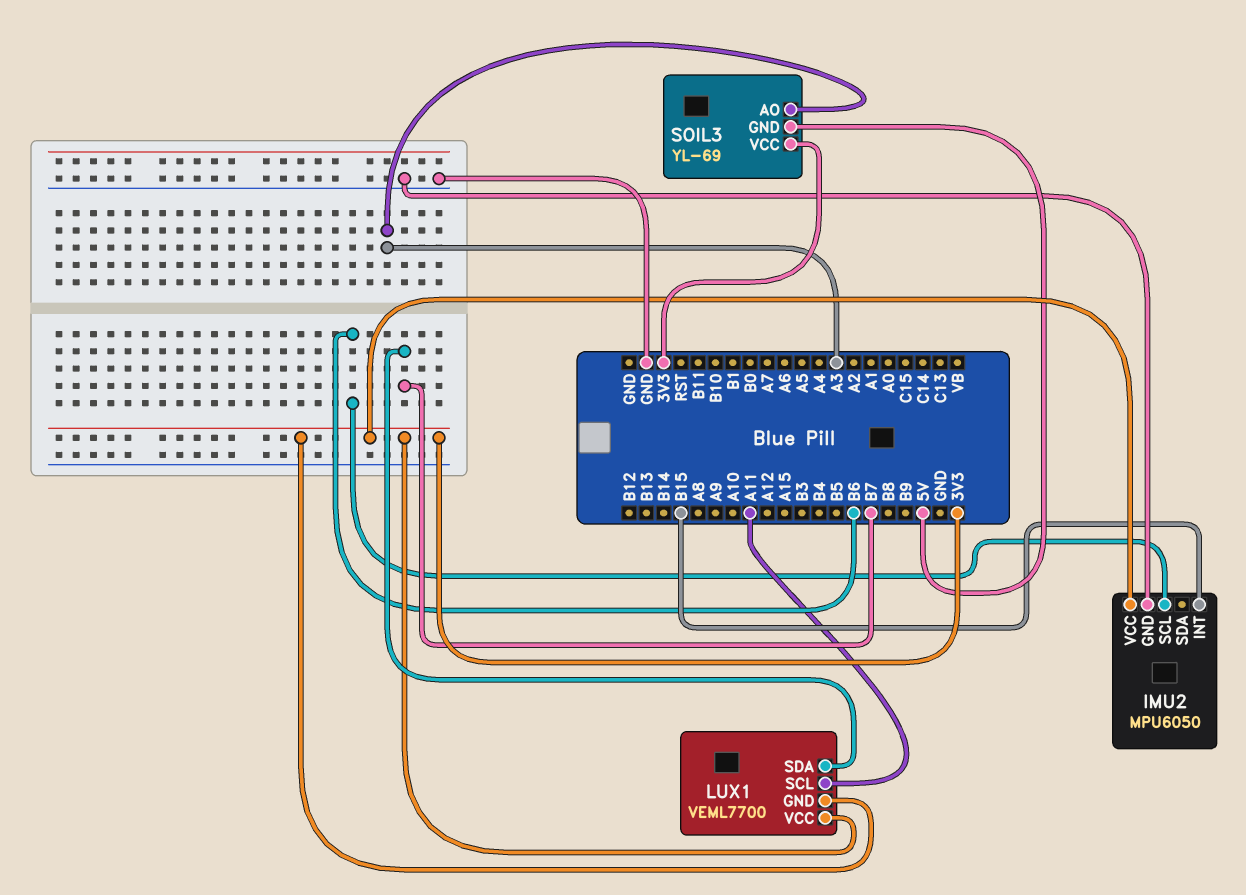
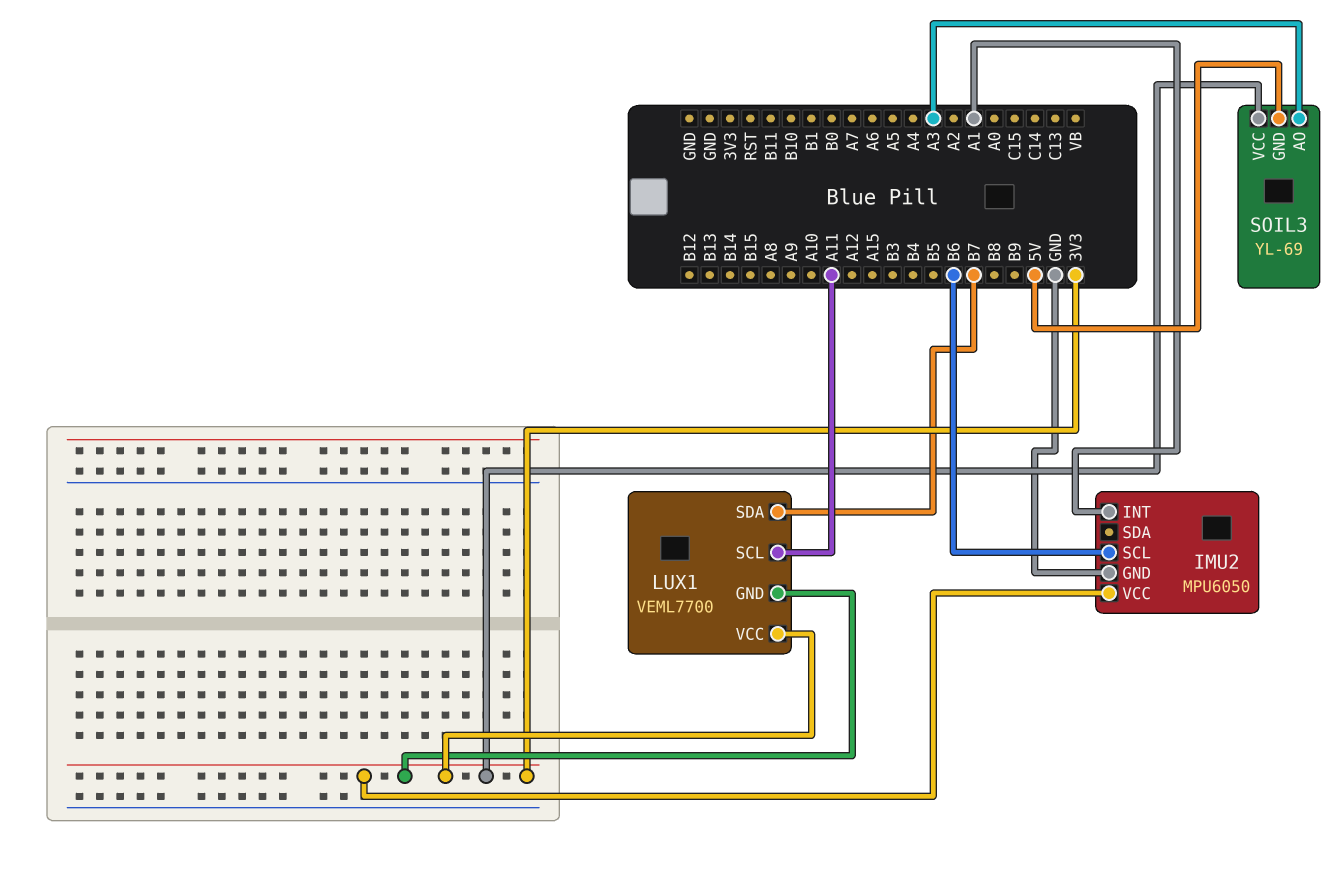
IMU2 pin INT: B15 -> A1

